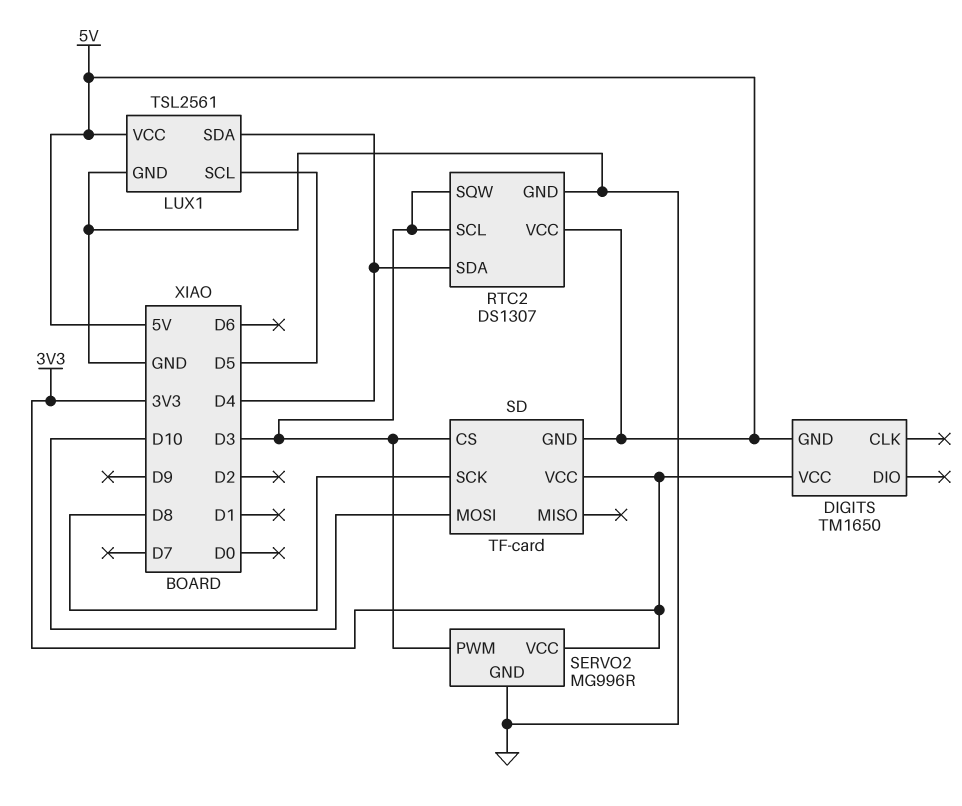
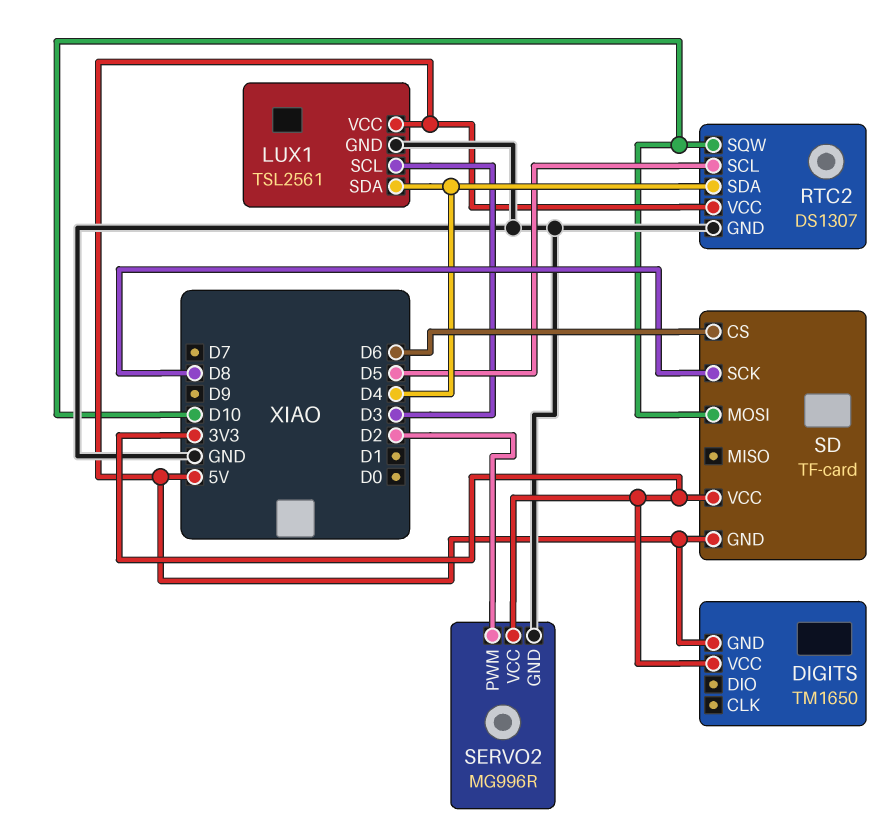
LUX1 pin SCL: D5 -> D3
RTC2 pin SCL: D3 -> D5
RTC2 pin SQW: D3 -> D10
SD pin CS: D3 -> D6
SERVO2 pin PWM: D3 -> D2

